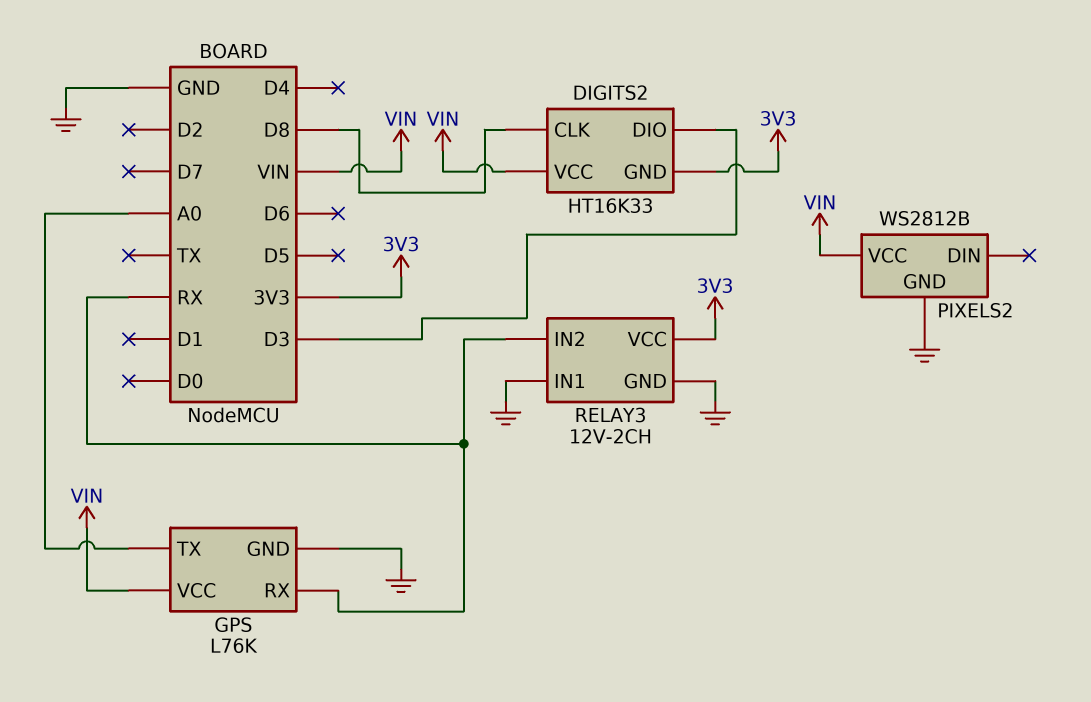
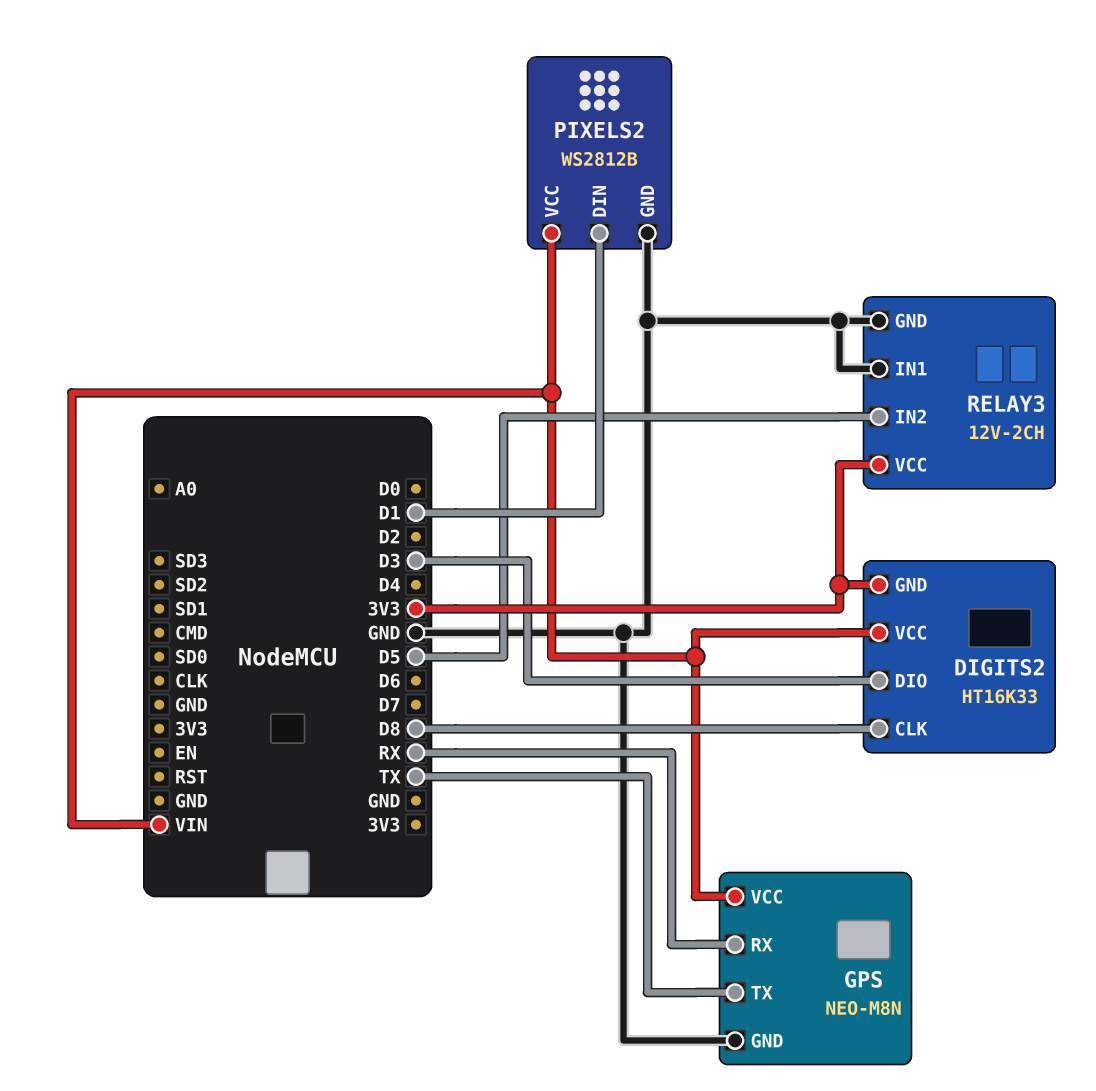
GPS: L76K -> NEO-M8N
GPS pin TX: A0 -> TX
PIXELS2 pin DIN: none -> D1
RELAY3 pin IN2: RX -> D5

